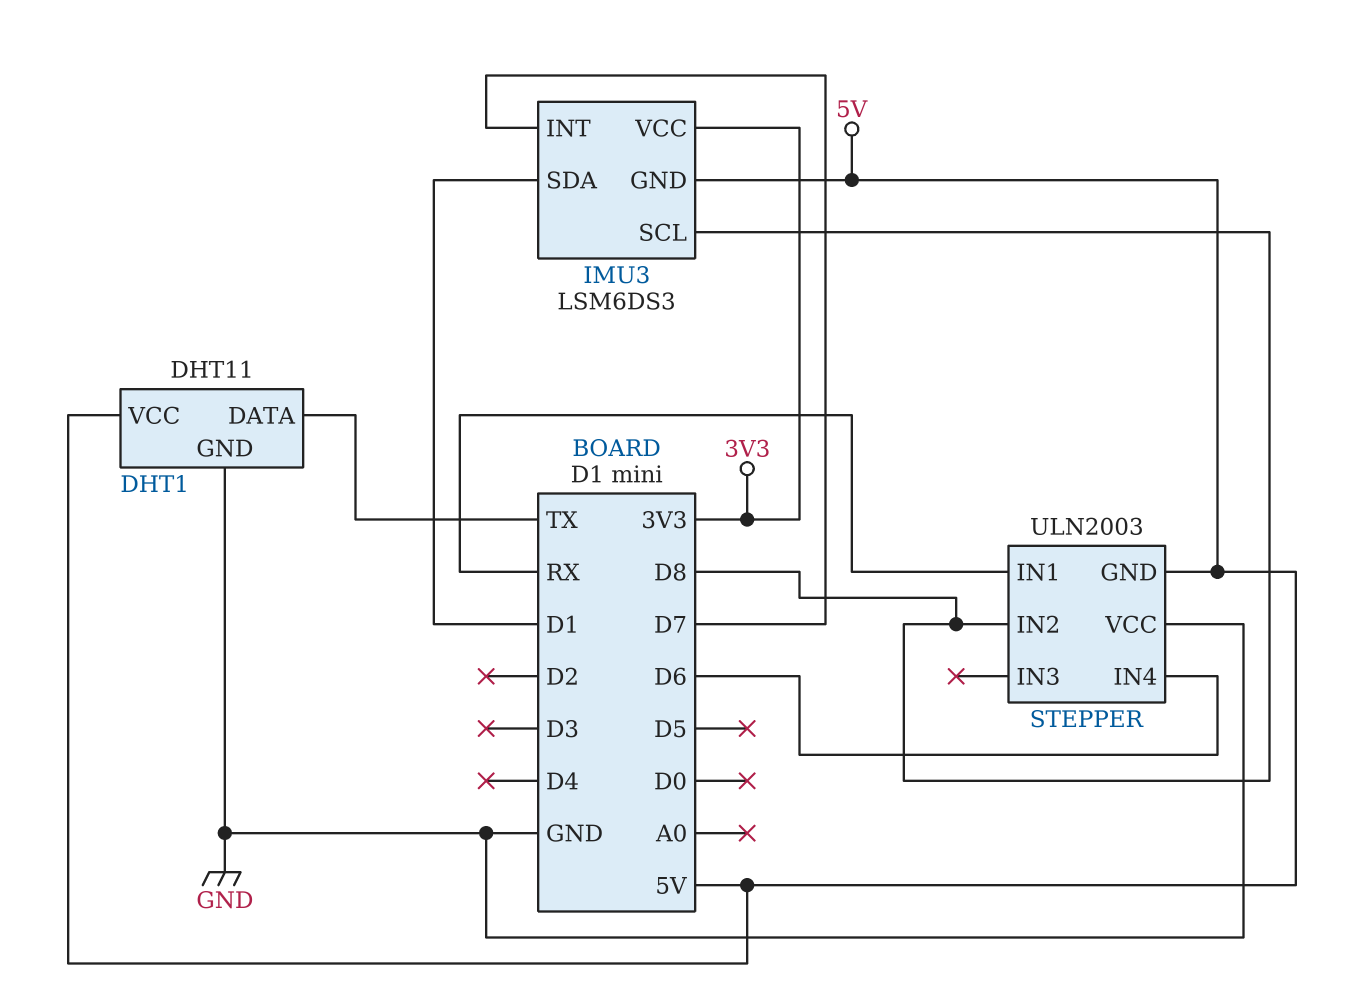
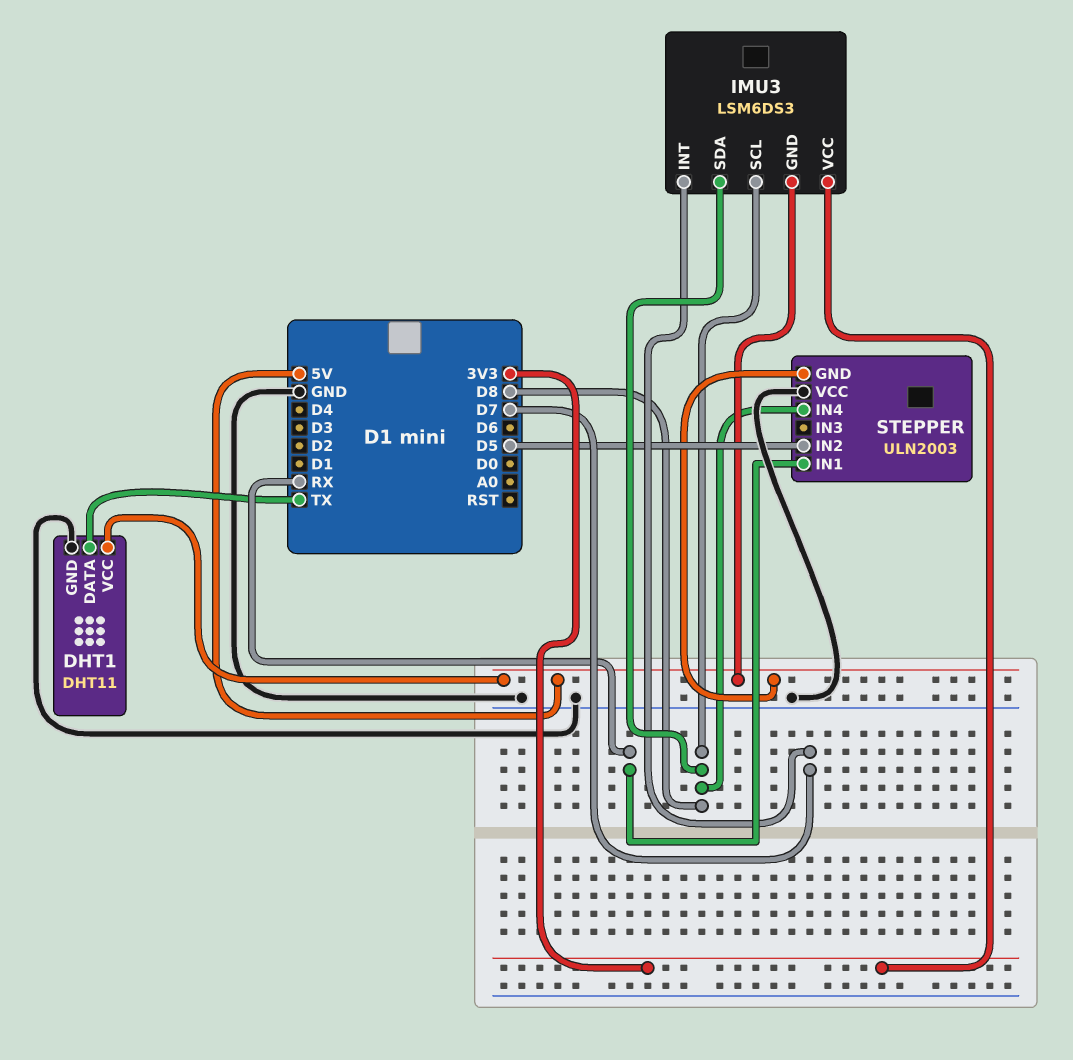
IMU3 pin SDA: D1 -> D8
STEPPER pin IN2: D8 -> D5
STEPPER pin IN4: D6 -> D8

